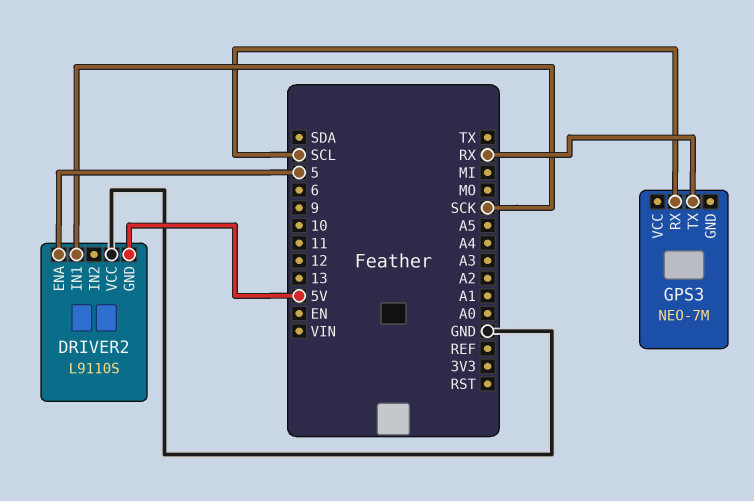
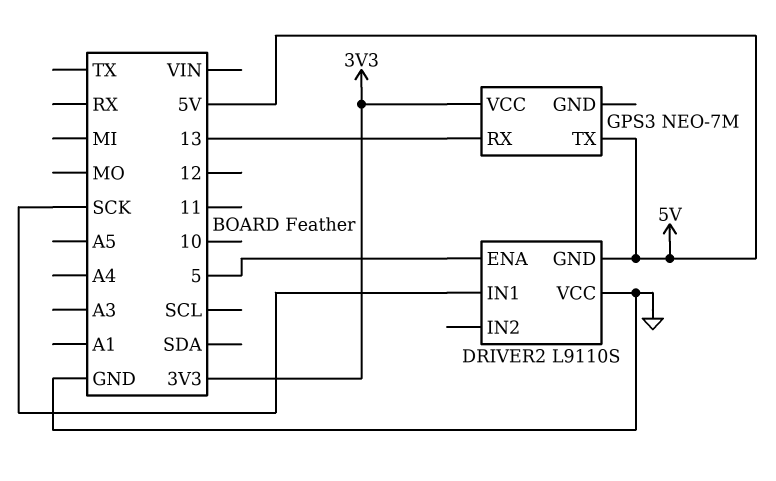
GPS3 pin RX: SCL -> 13
GPS3 pin TX: RX -> 5V
GPS3 pin VCC: none -> 3V3

